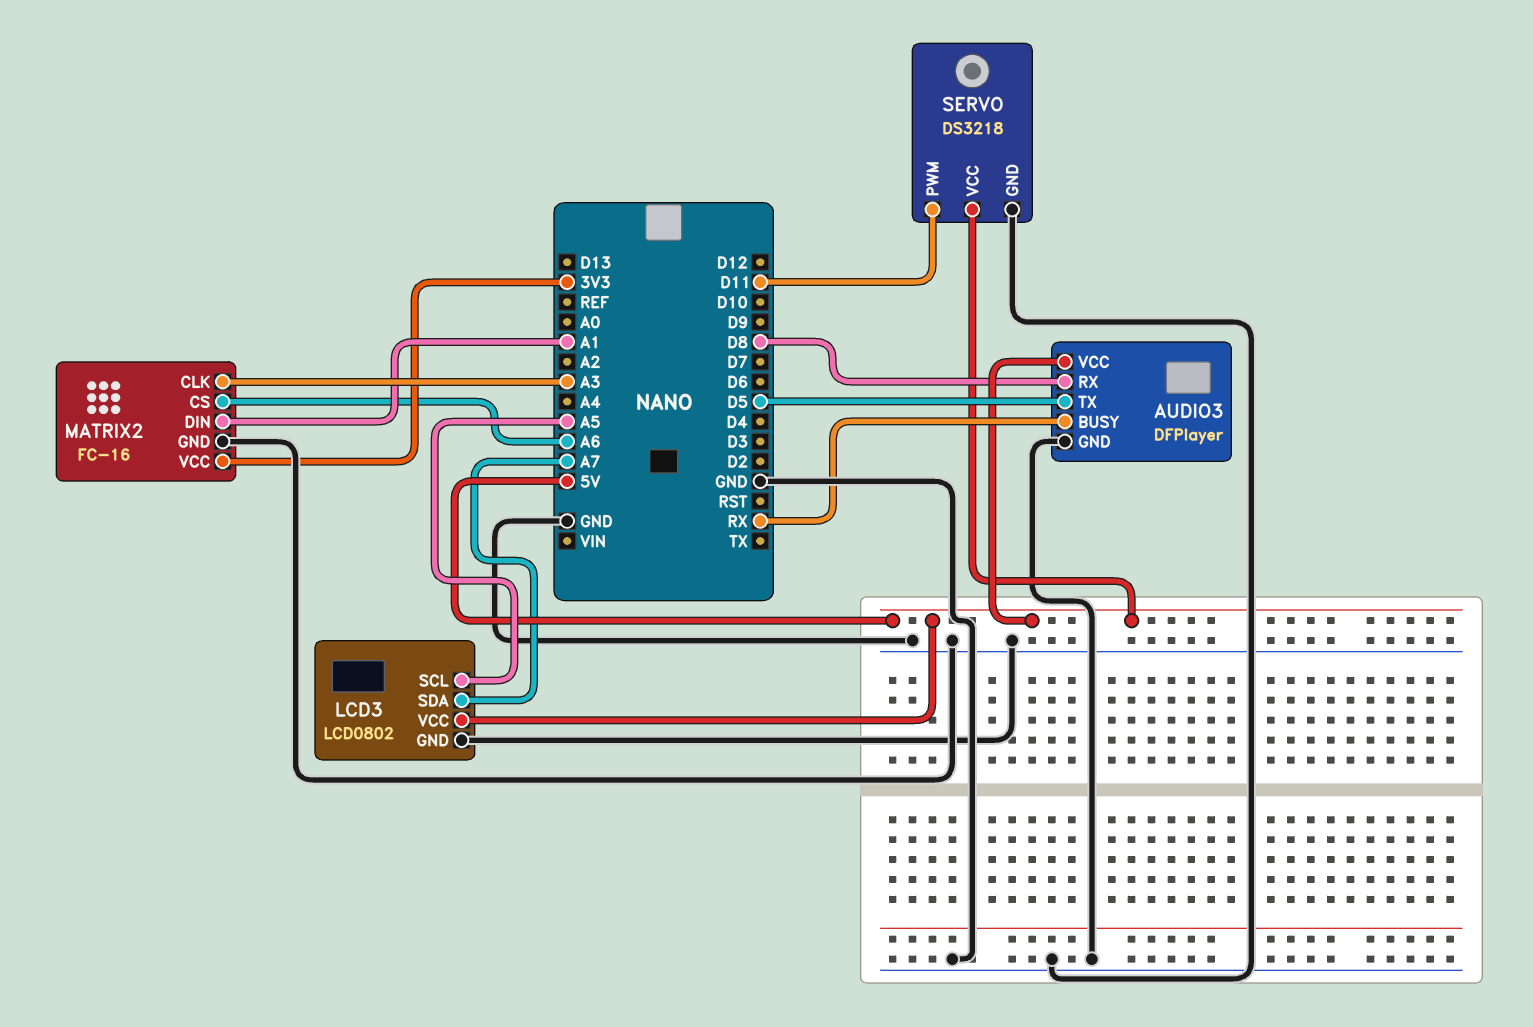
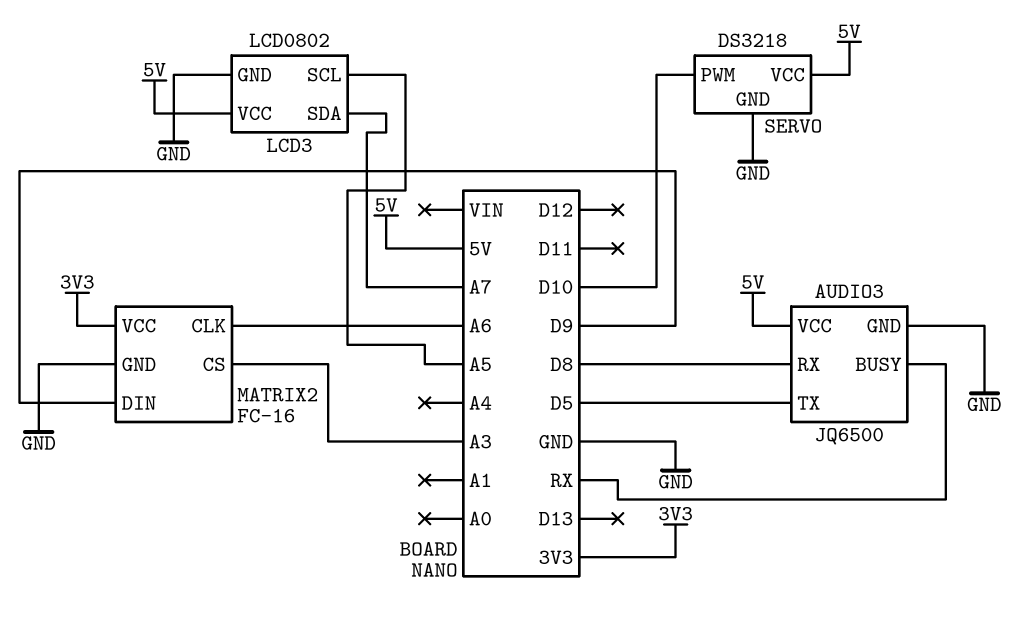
AUDIO3: DFPlayer -> JQ6500
MATRIX2 pin CLK: A3 -> A6
MATRIX2 pin CS: A6 -> A3
MATRIX2 pin DIN: A1 -> D9
SERVO pin PWM: D11 -> D10

